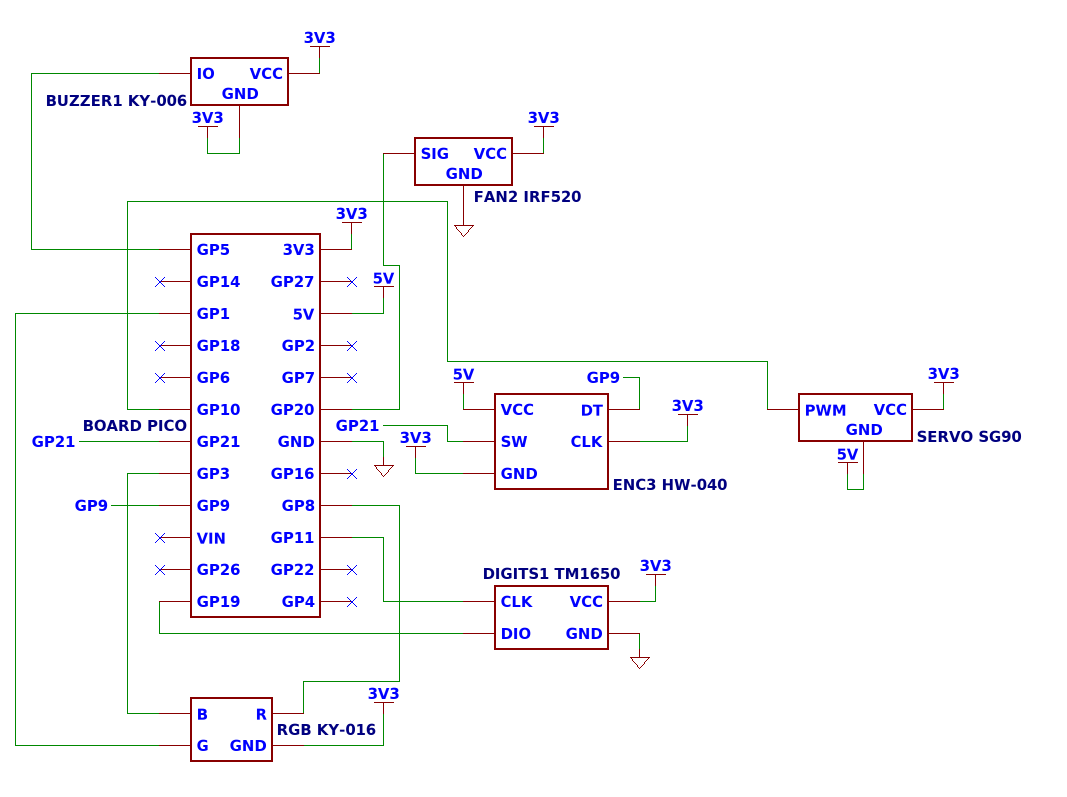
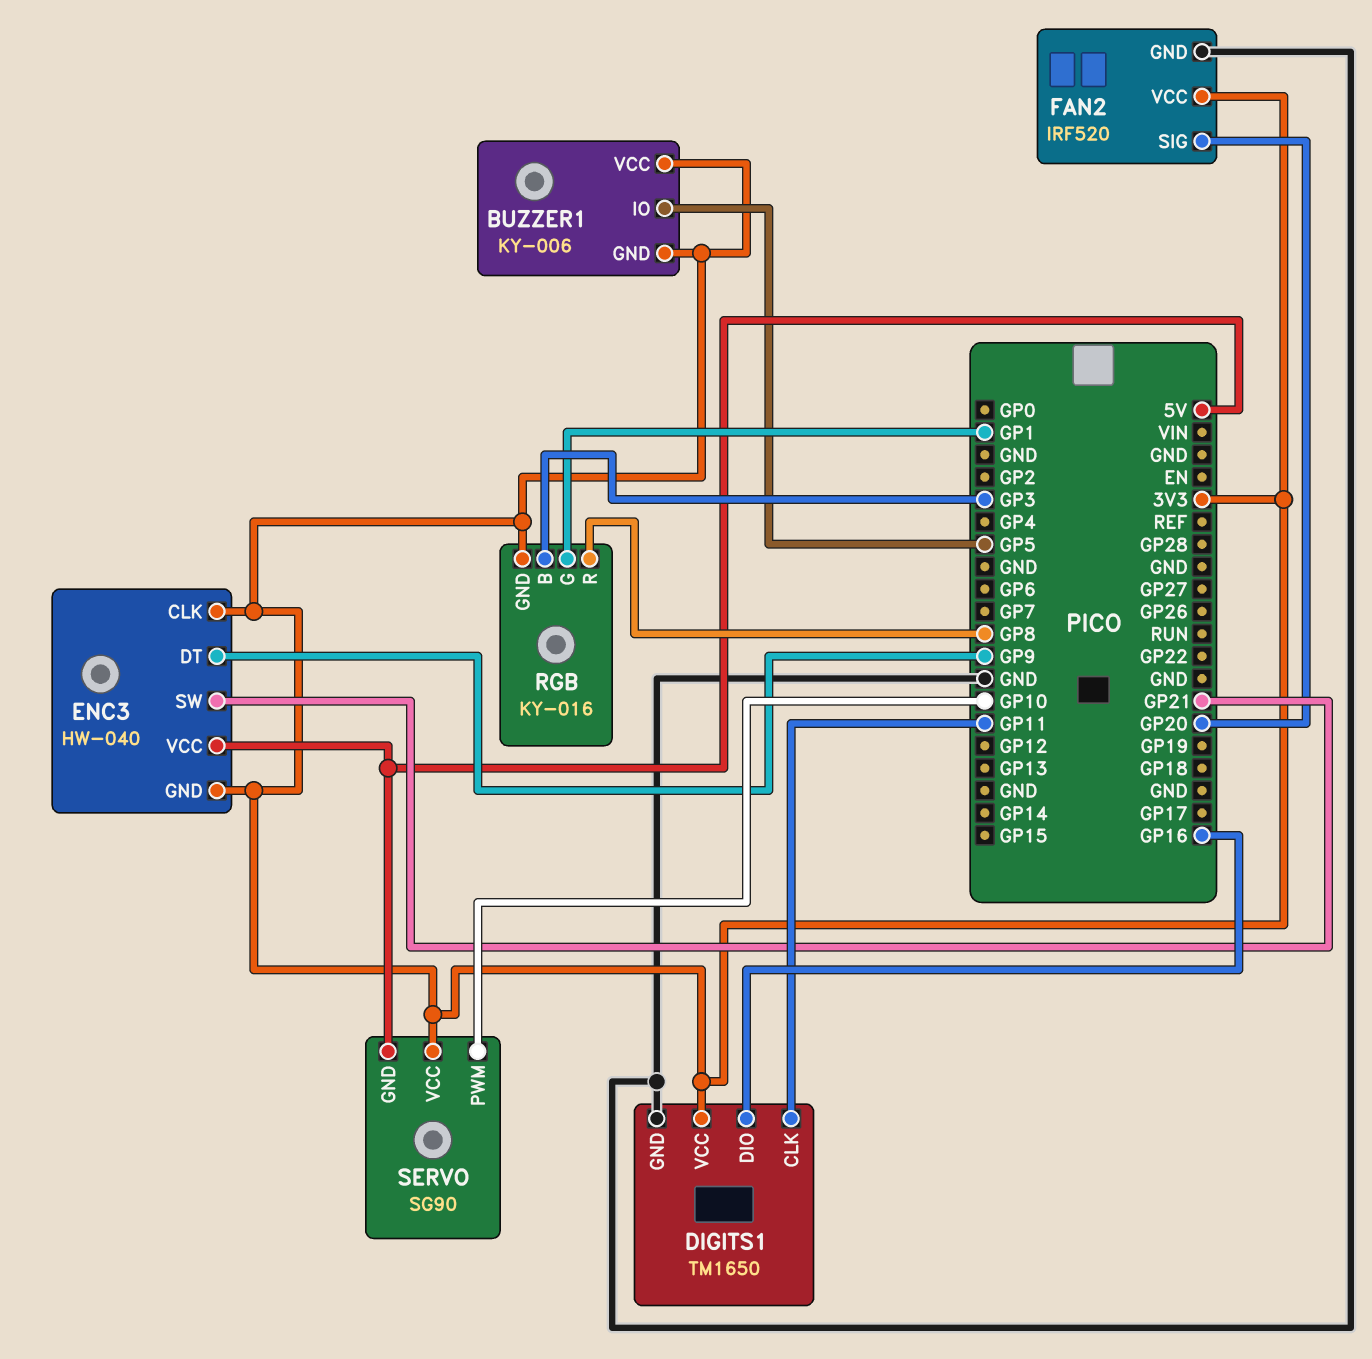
DIGITS1 pin DIO: GP19 -> GP16

